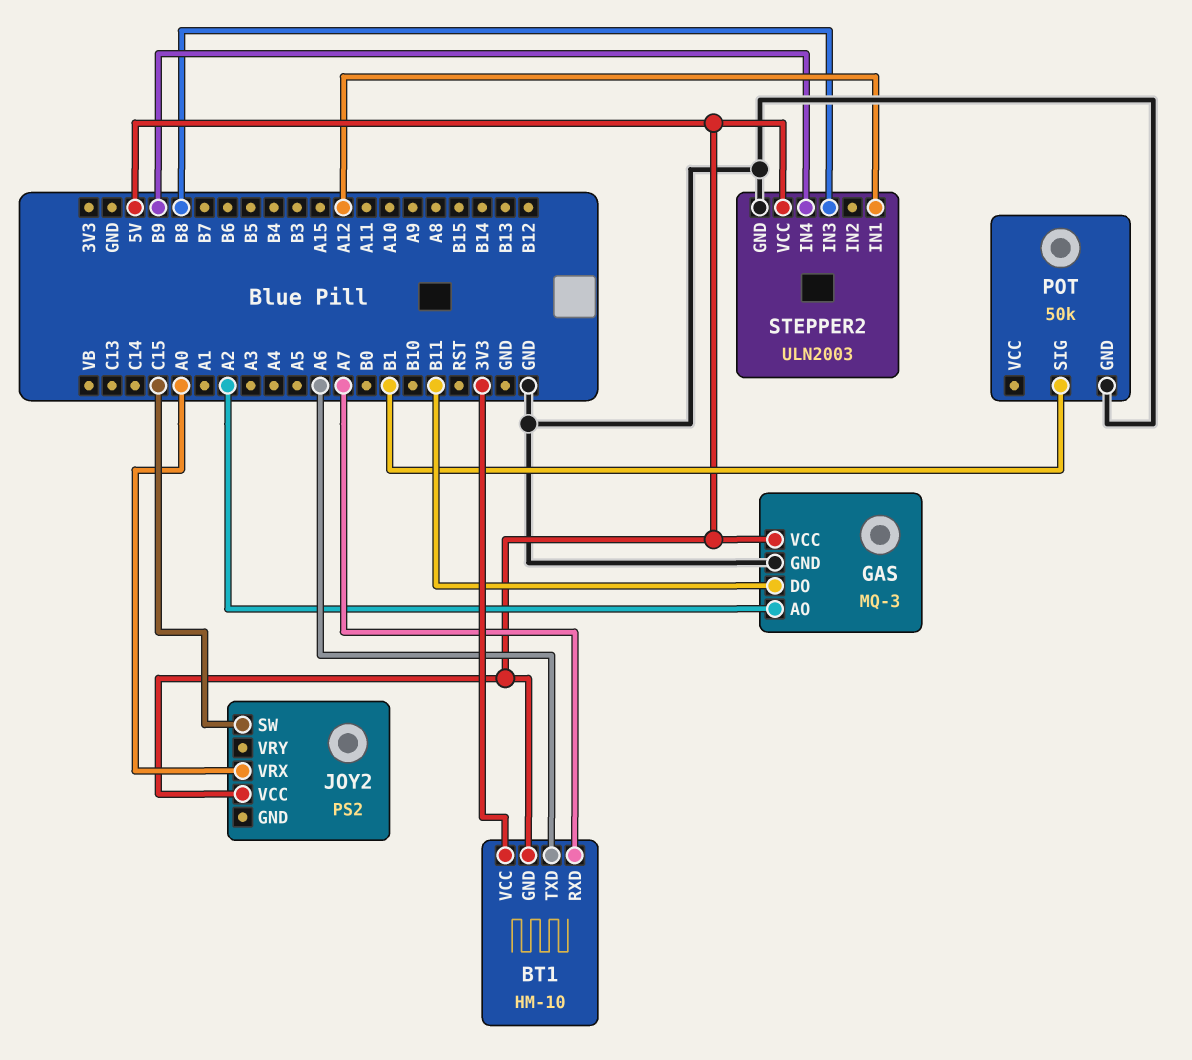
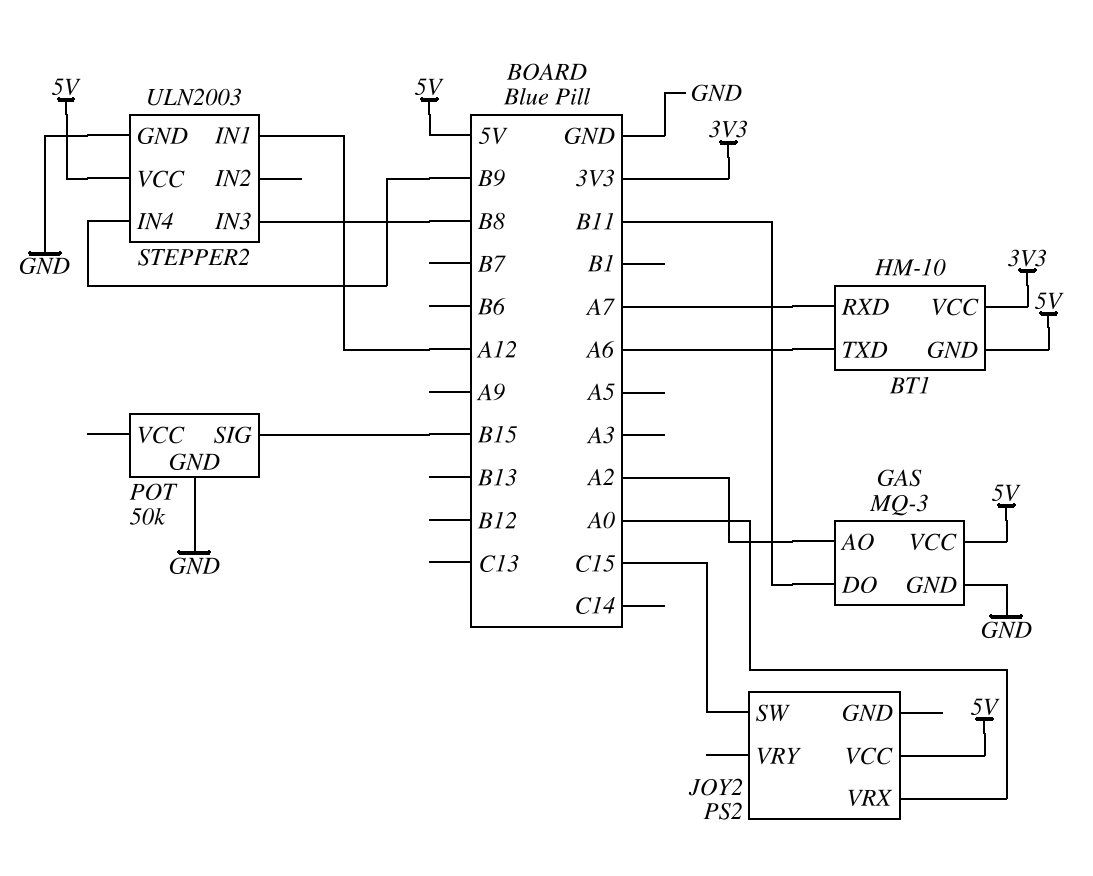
POT pin SIG: B1 -> B15

